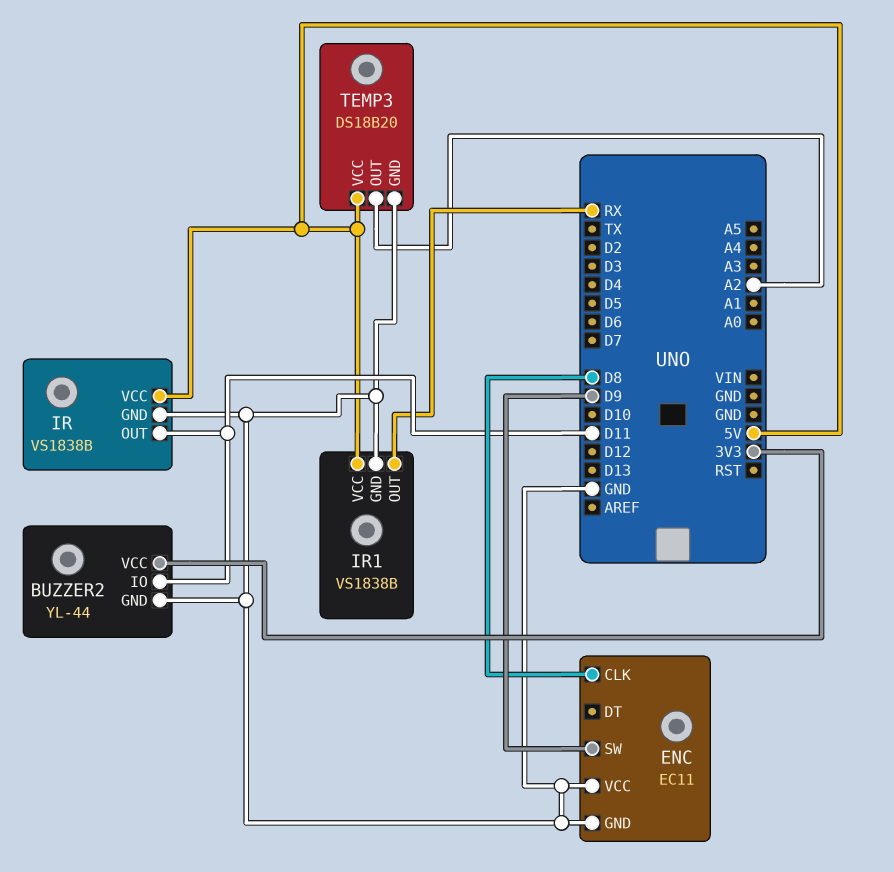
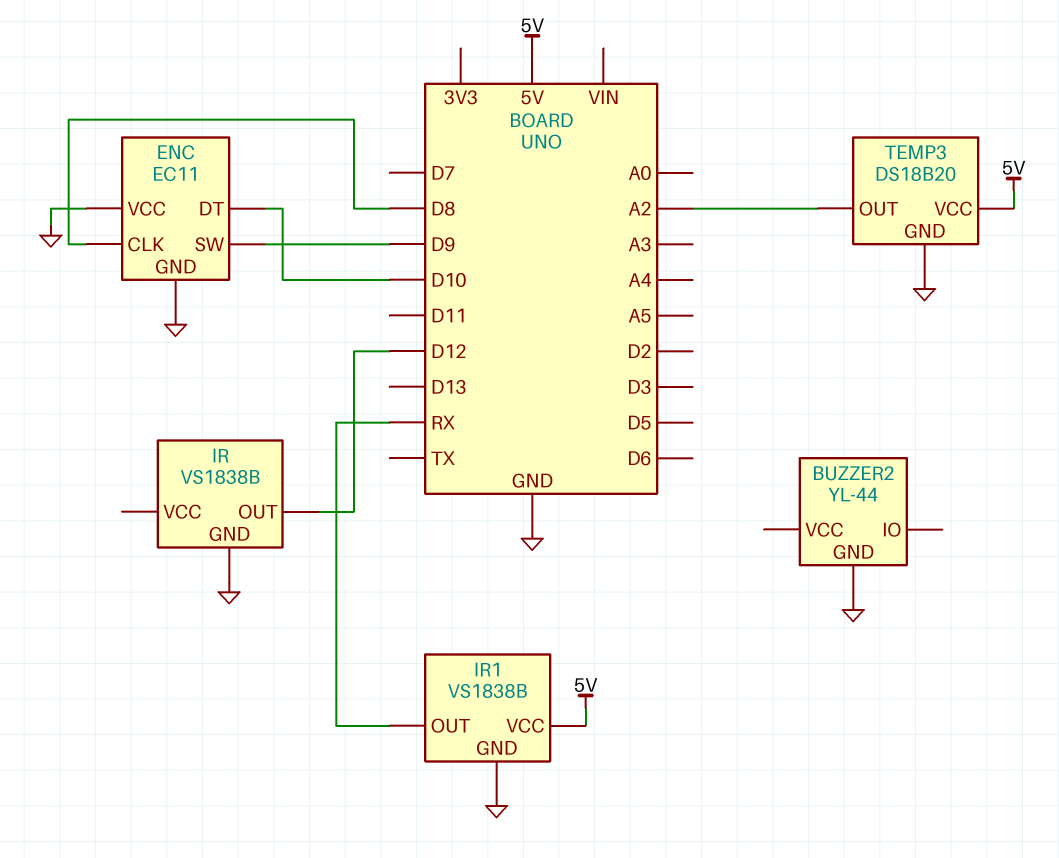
BUZZER2 pin IO: D11 -> none
BUZZER2 pin VCC: 3V3 -> none
ENC pin DT: none -> D10
IR pin OUT: D11 -> D12
IR pin VCC: 5V -> none

